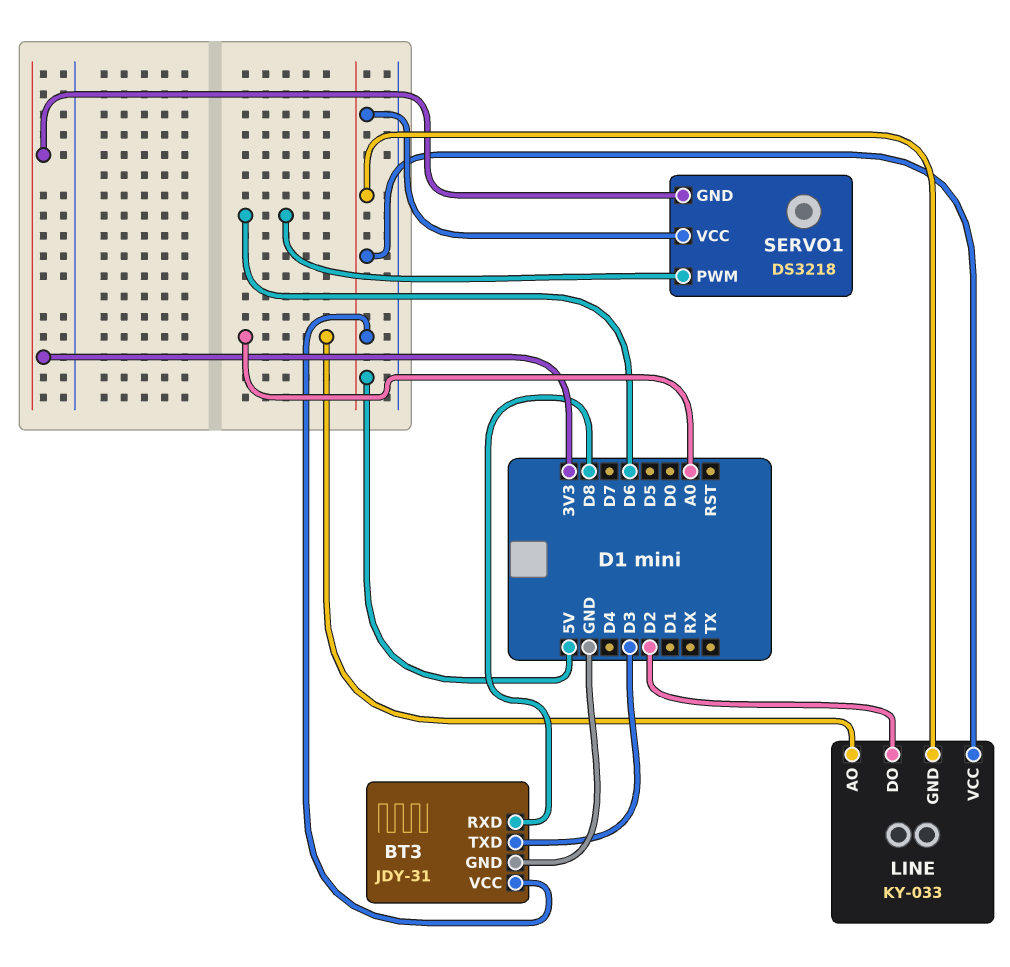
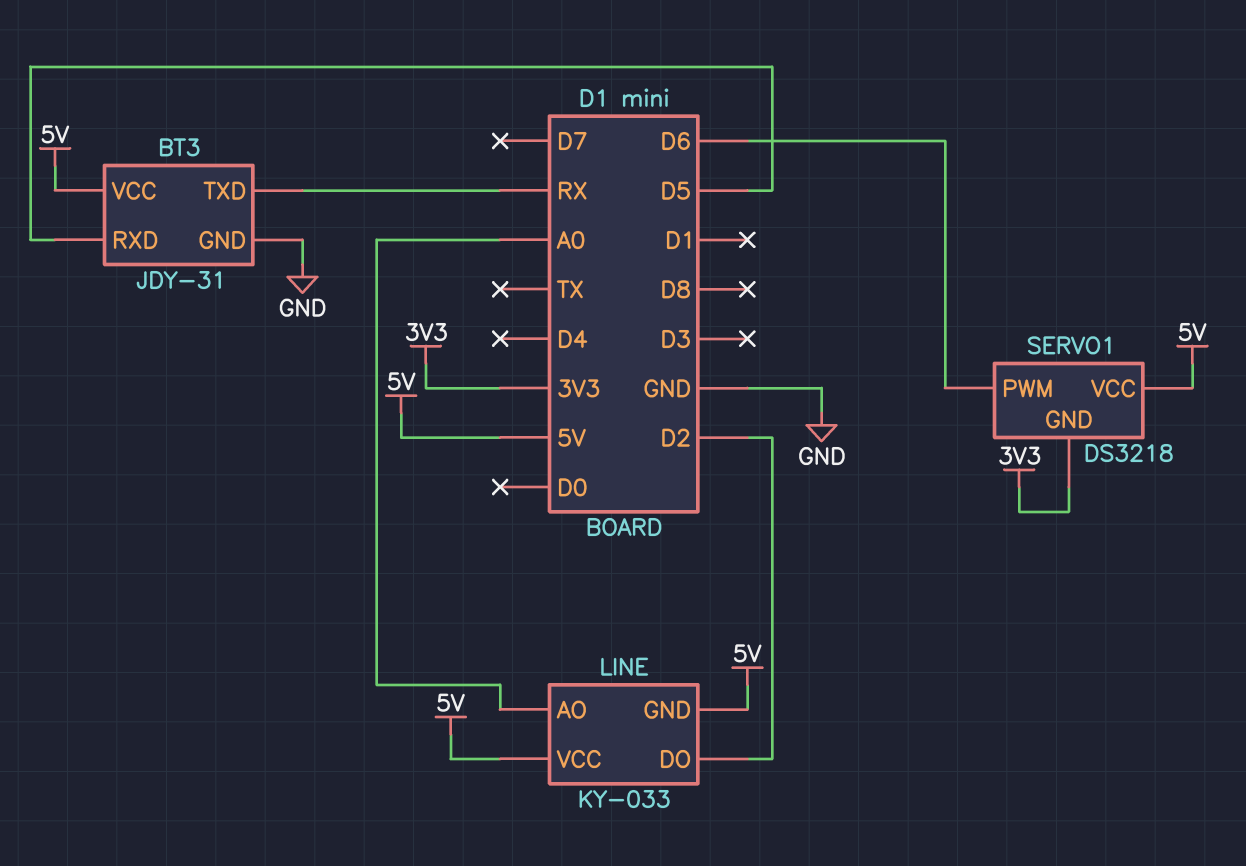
BT3 pin RXD: D8 -> D5
BT3 pin TXD: D3 -> RX

